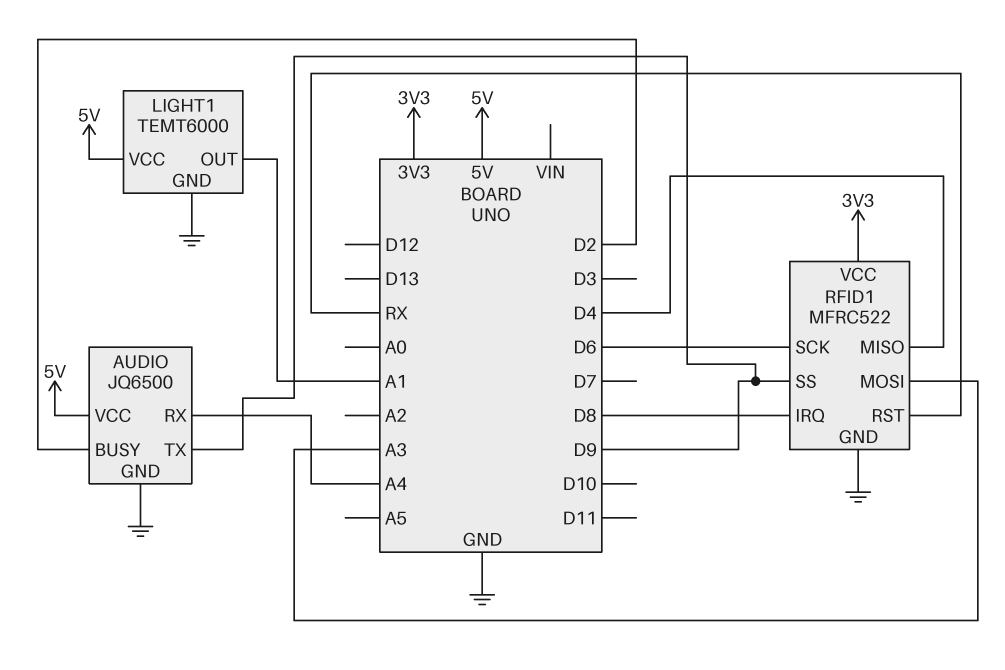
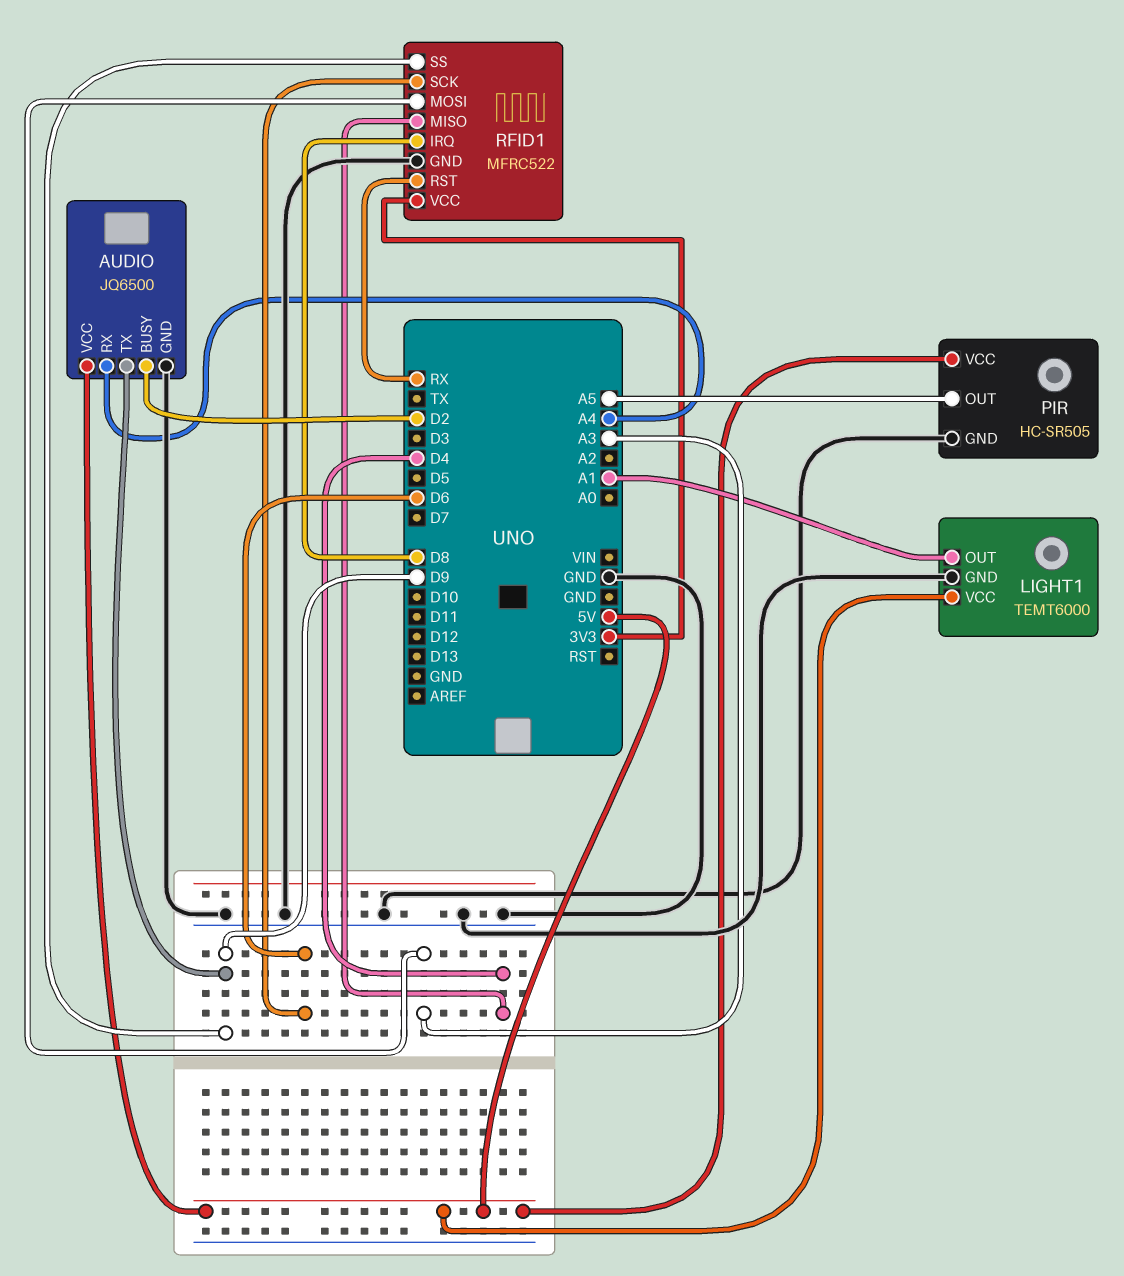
PIR: none -> HC-SR505
PIR pin GND: none -> GND
PIR pin OUT: none -> A5
PIR pin VCC: none -> 5V

